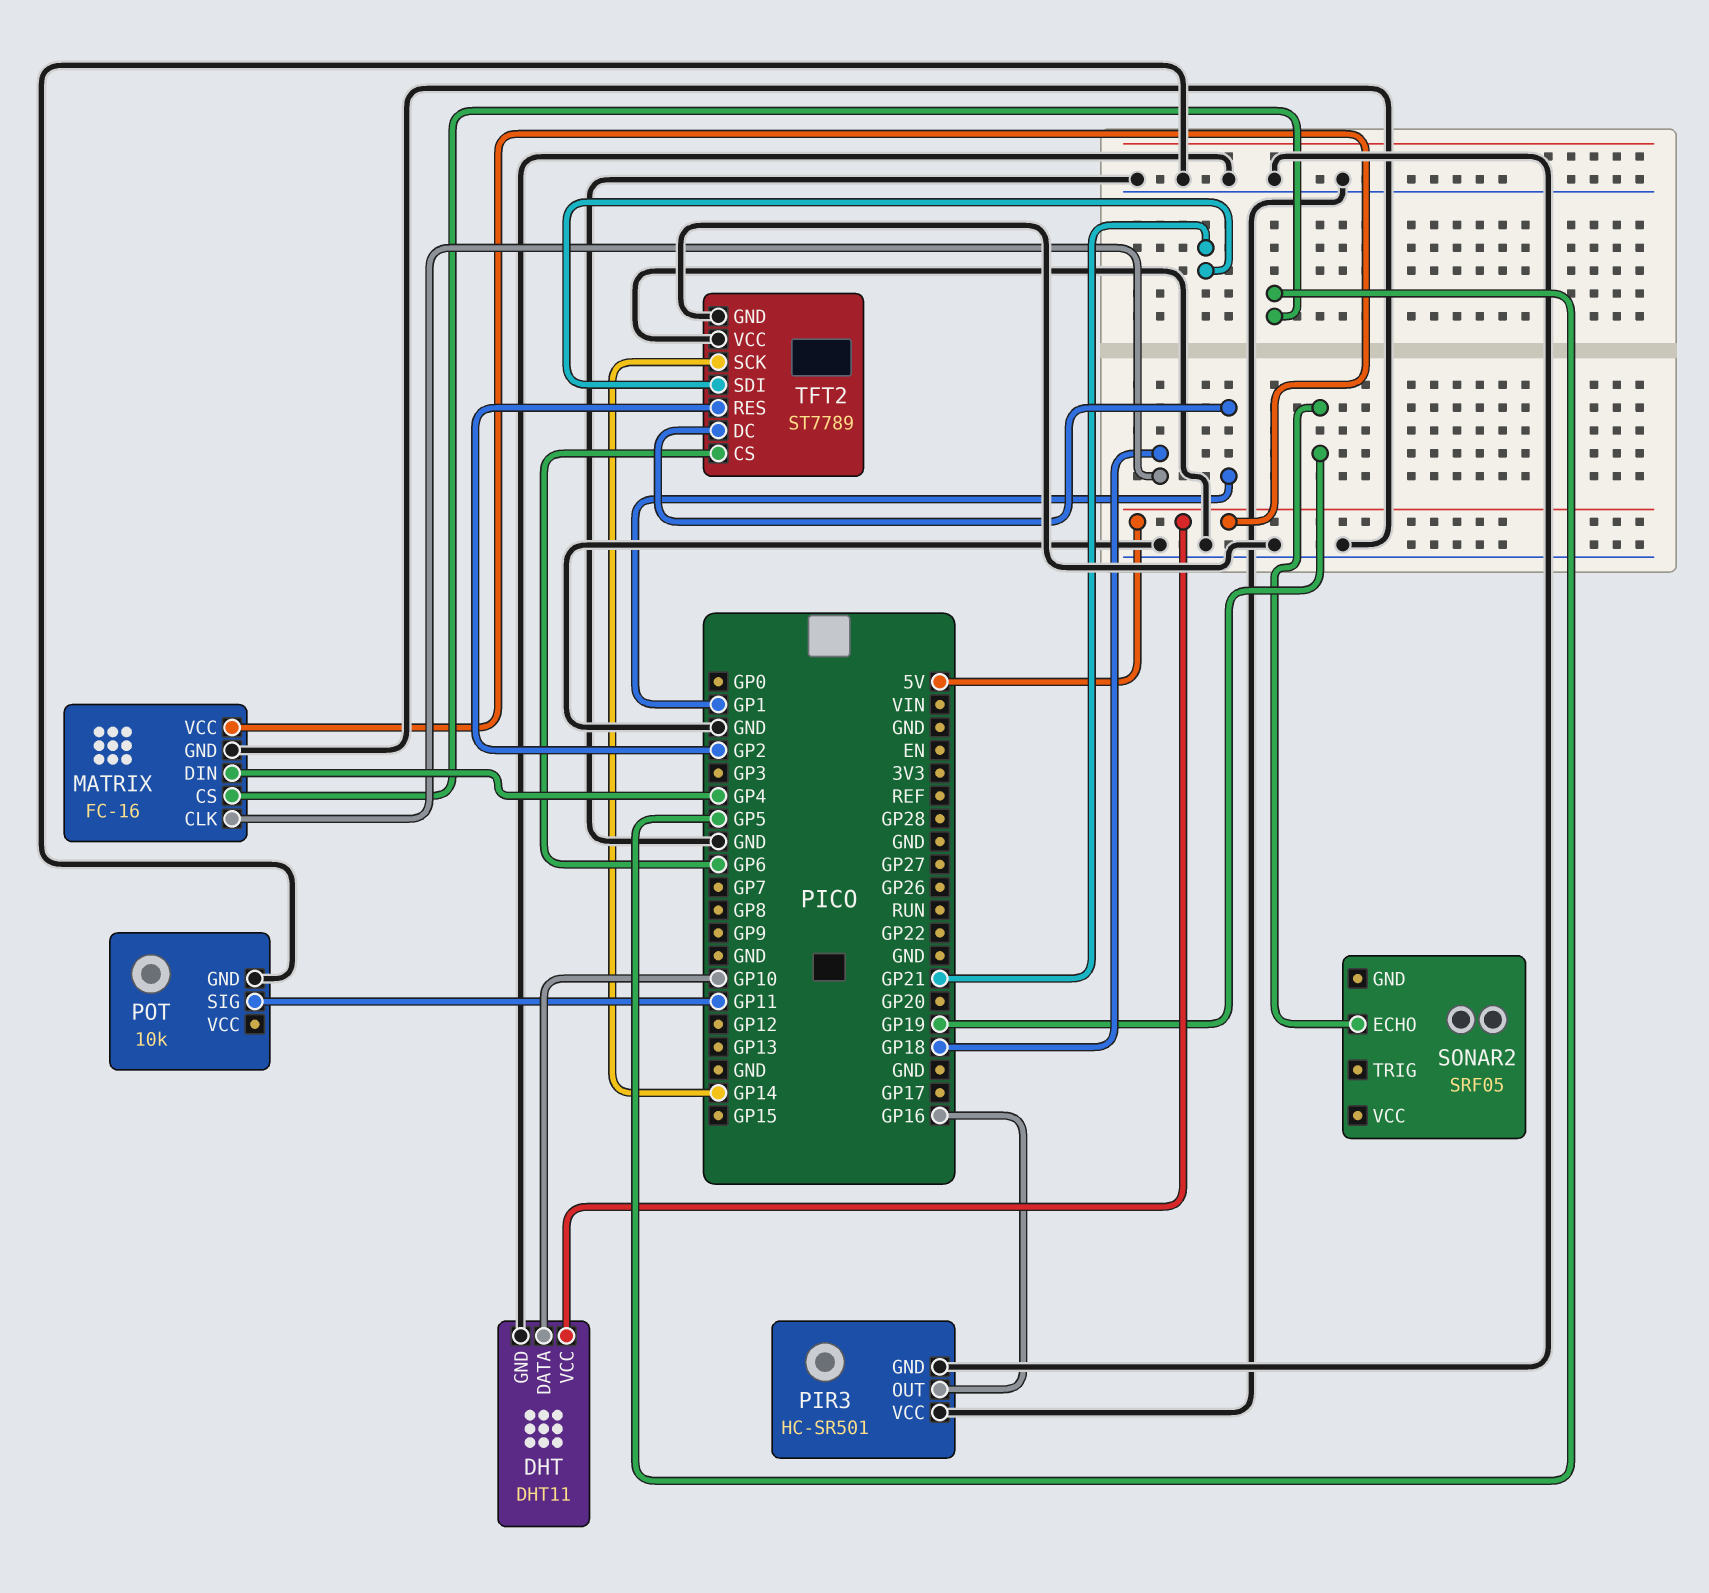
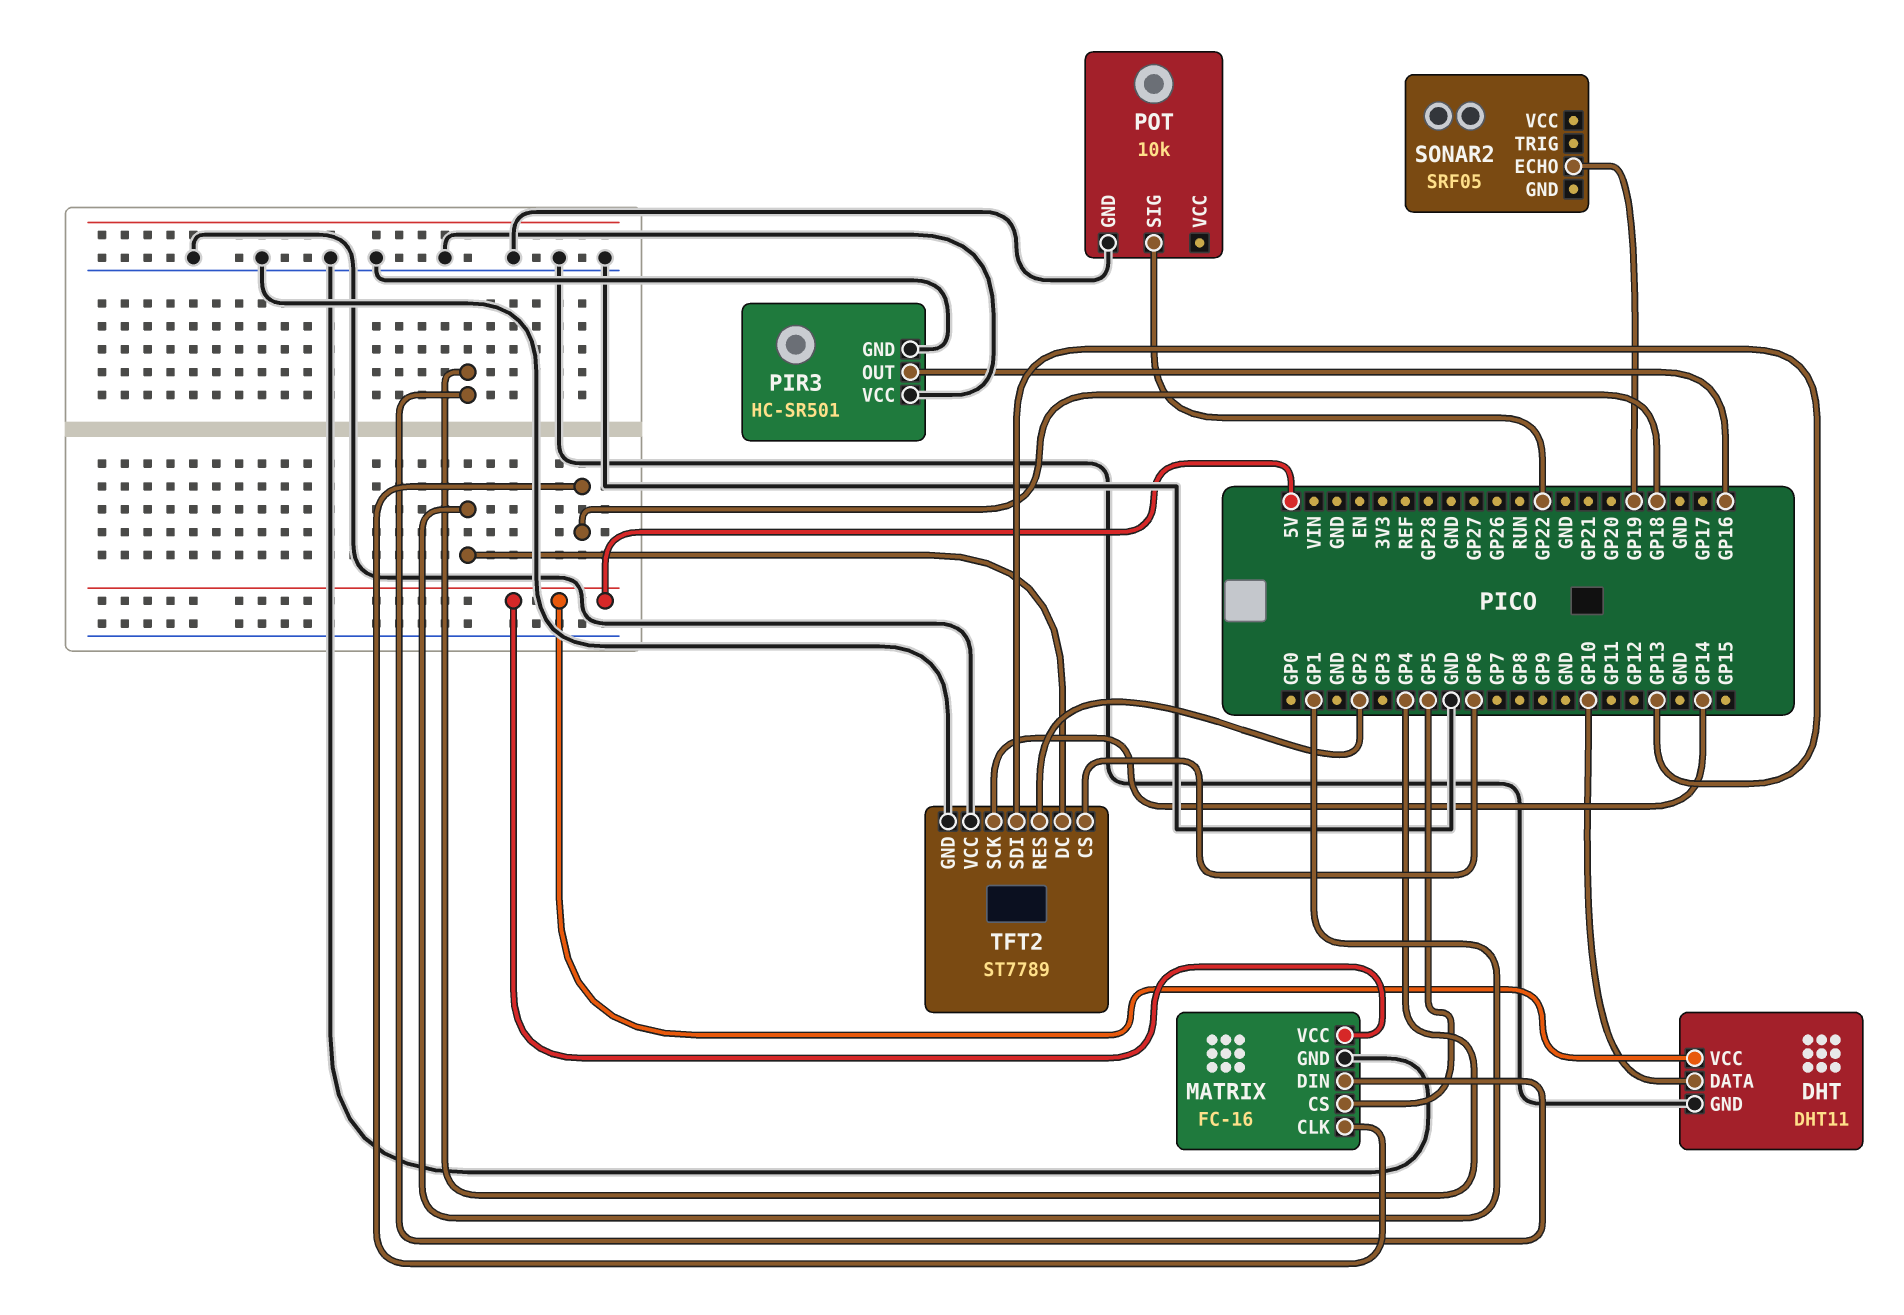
POT pin SIG: GP11 -> GP22
TFT2 pin SDI: GP21 -> GP13

